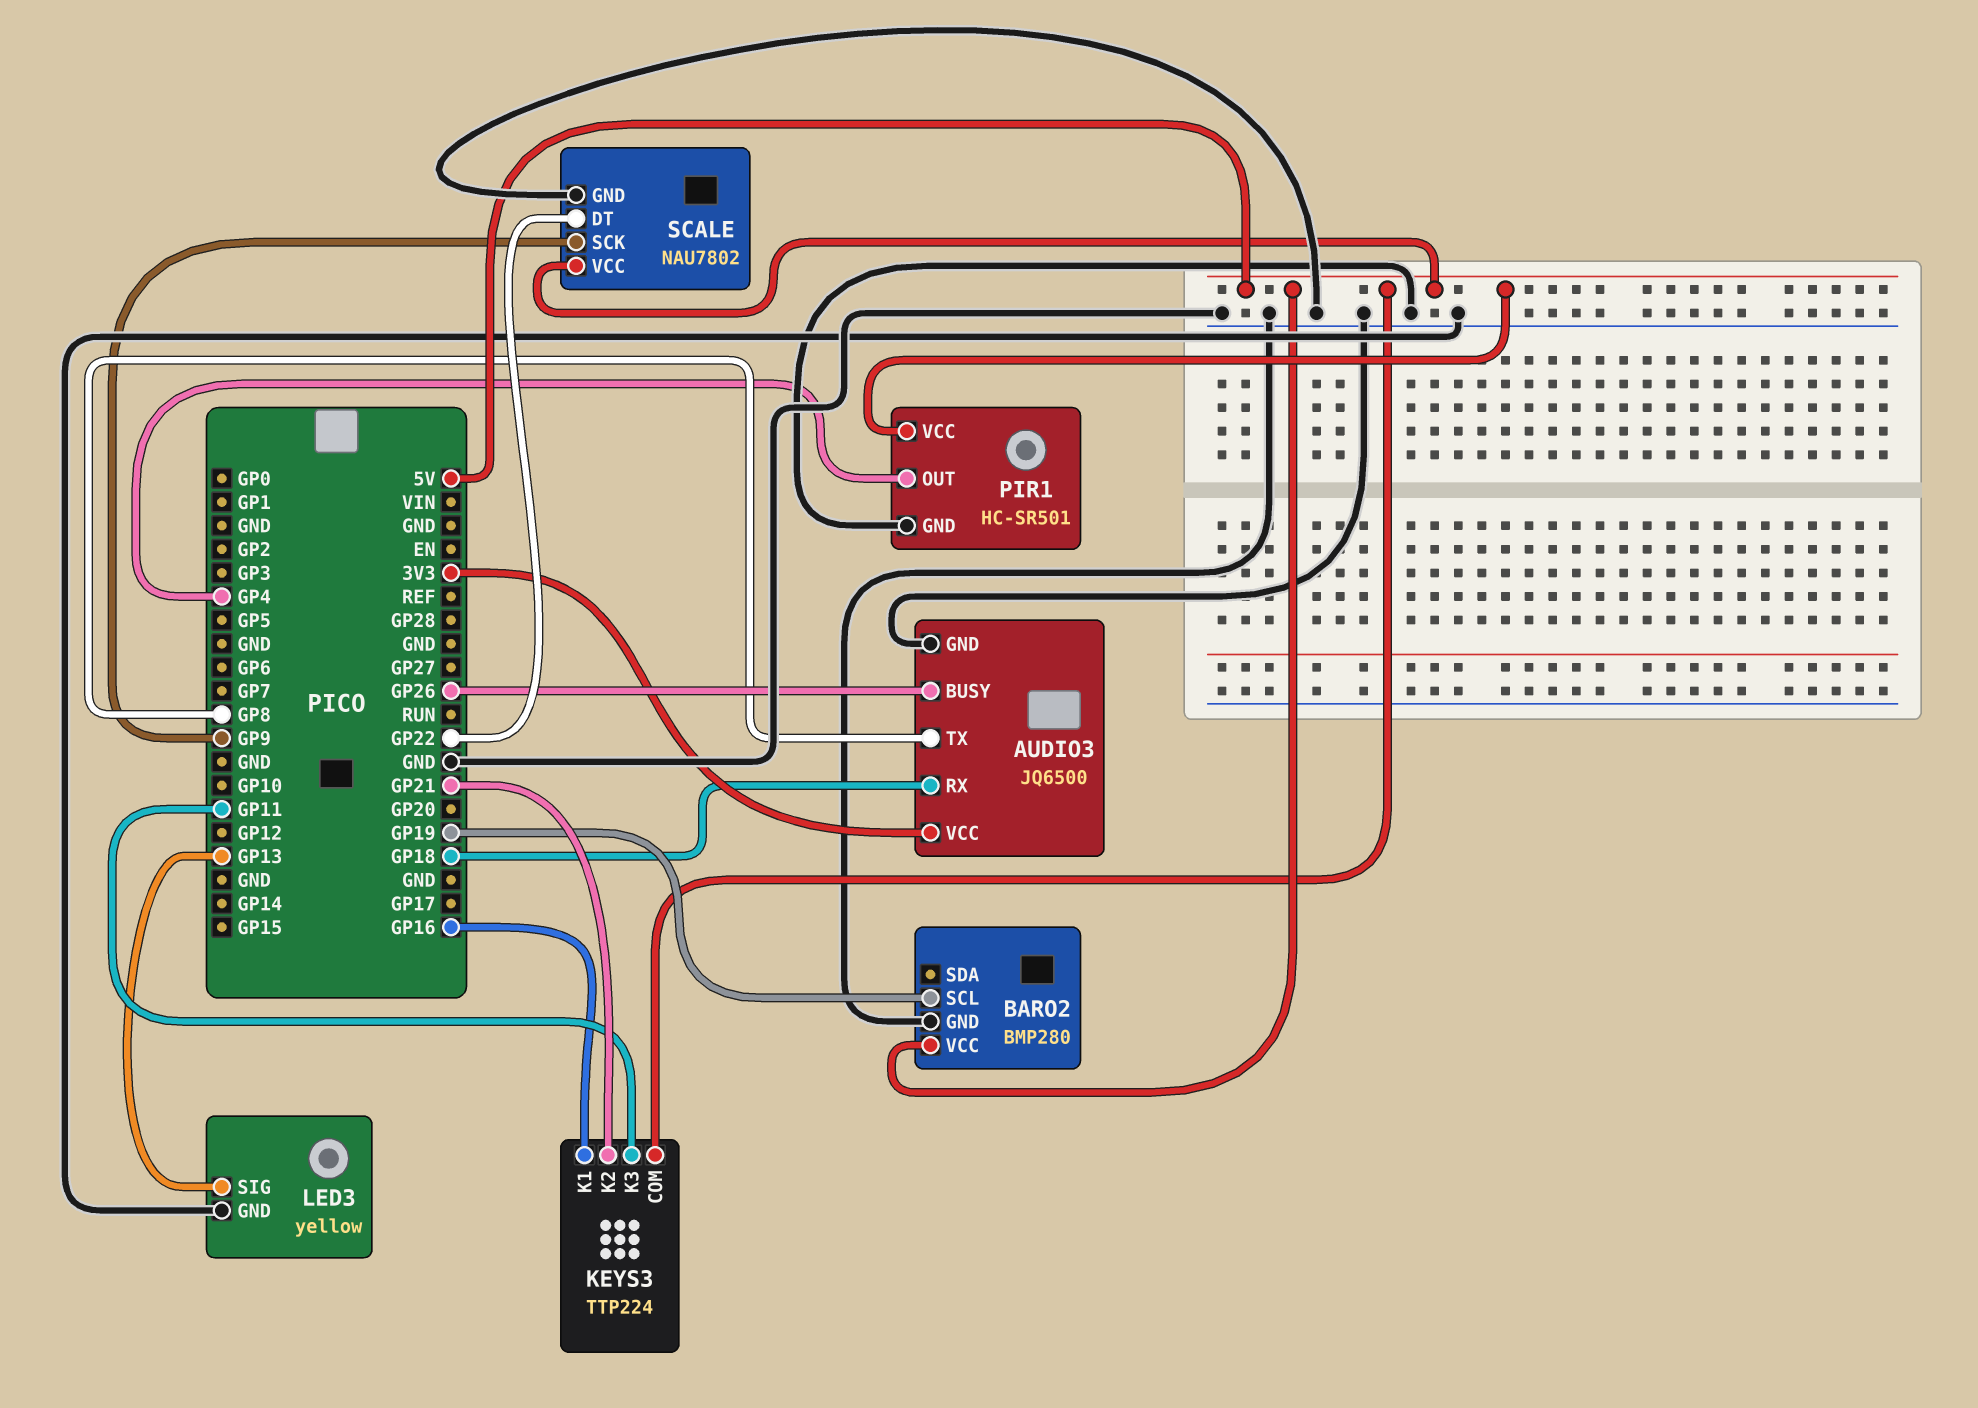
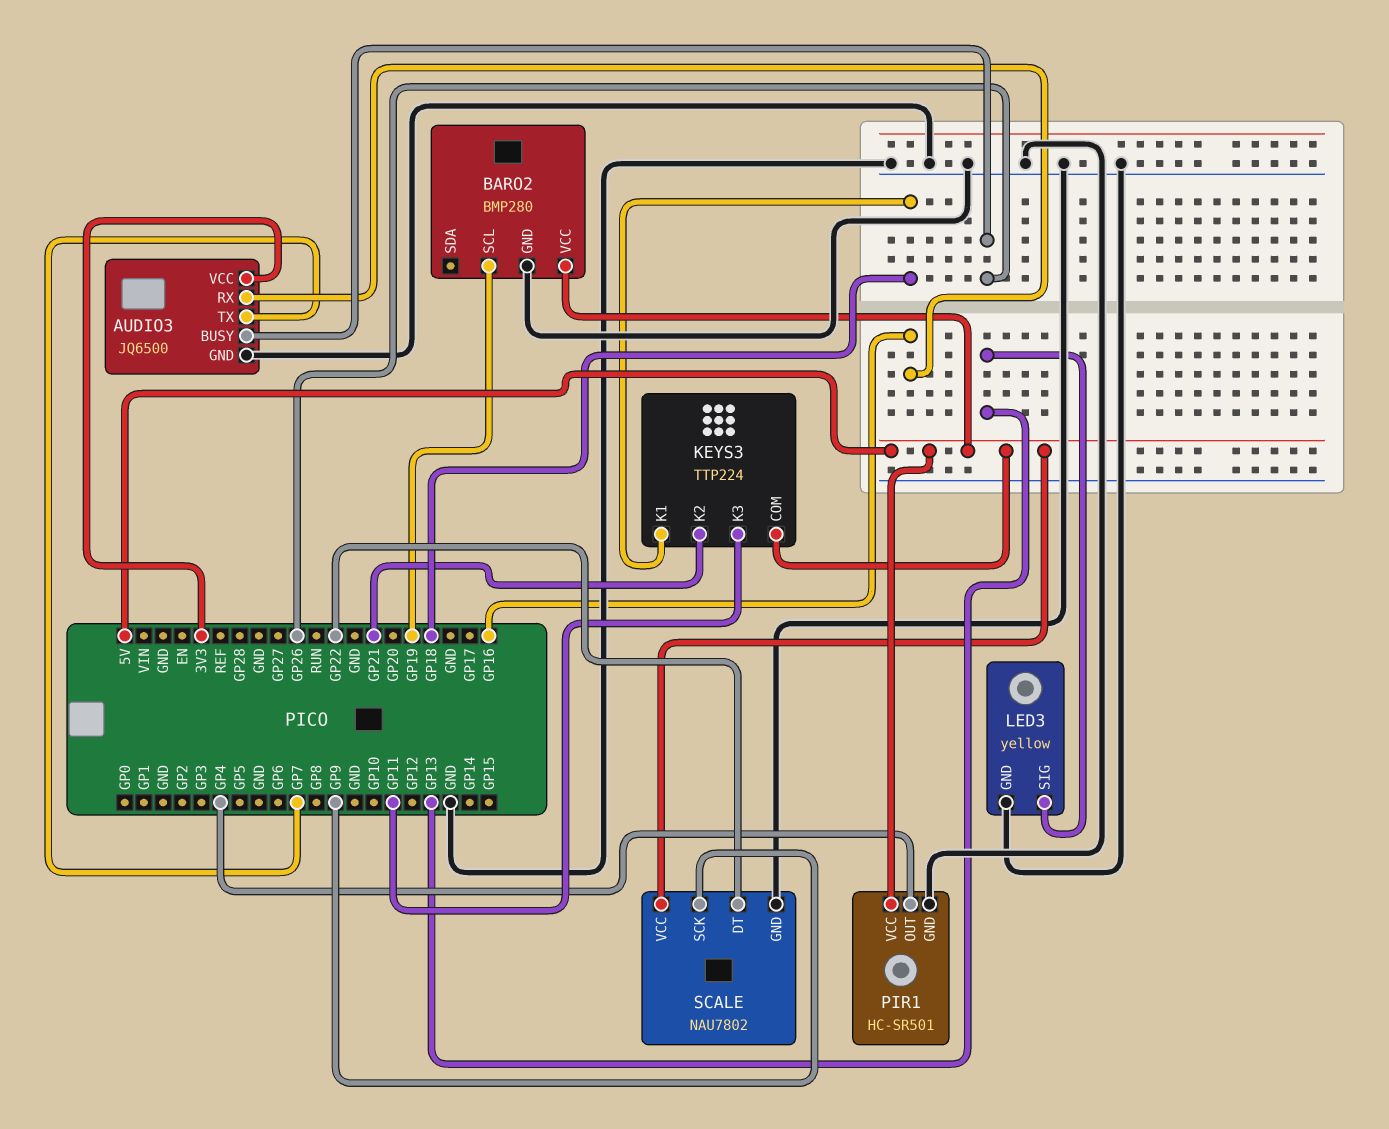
AUDIO3 pin RX: GP18 -> GP16
AUDIO3 pin TX: GP8 -> GP7
KEYS3 pin K1: GP16 -> GP18

